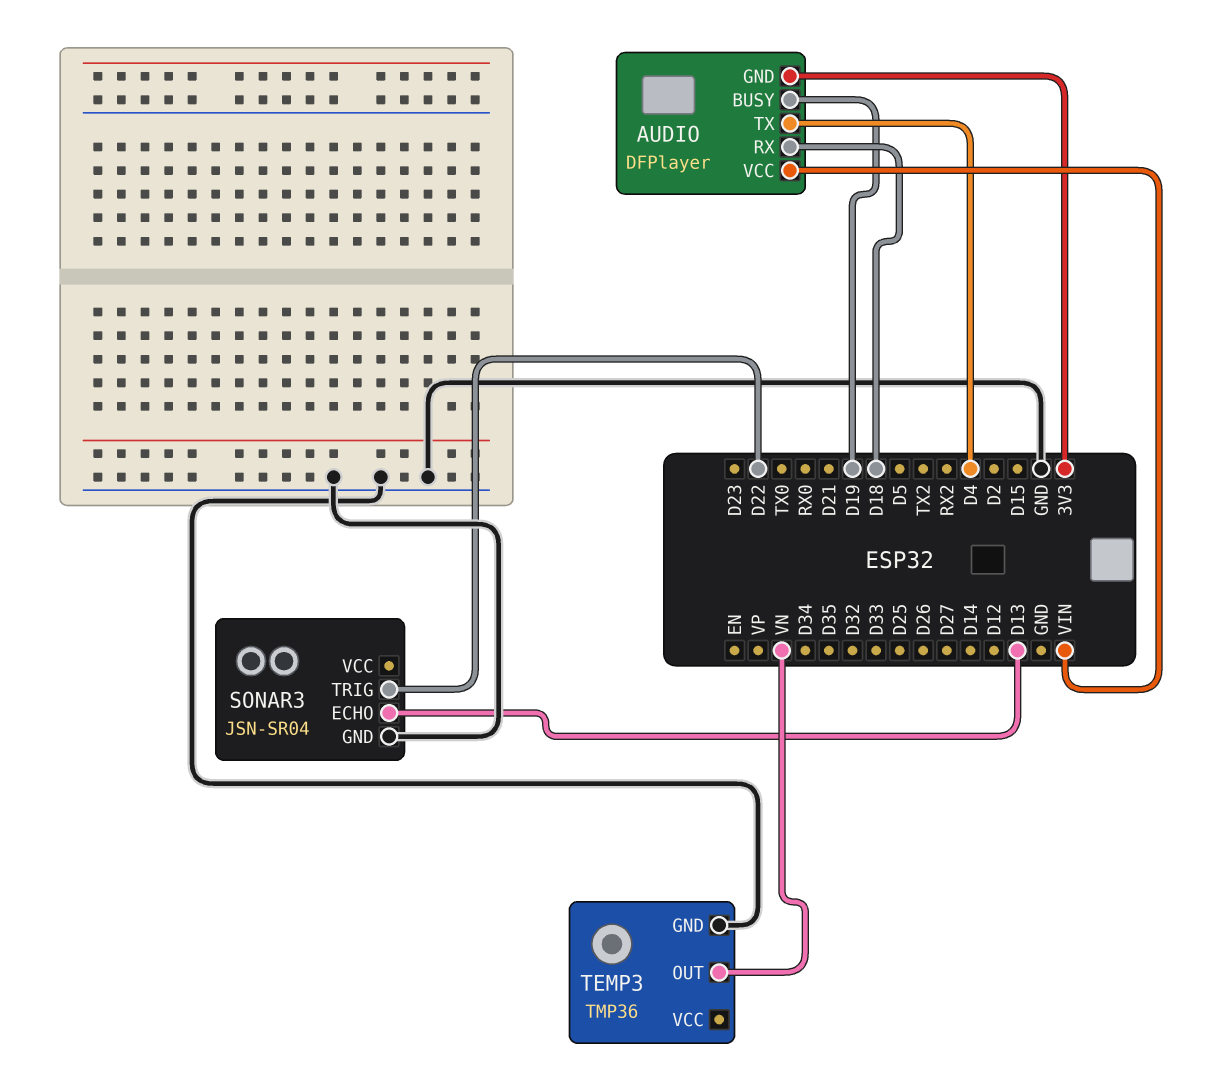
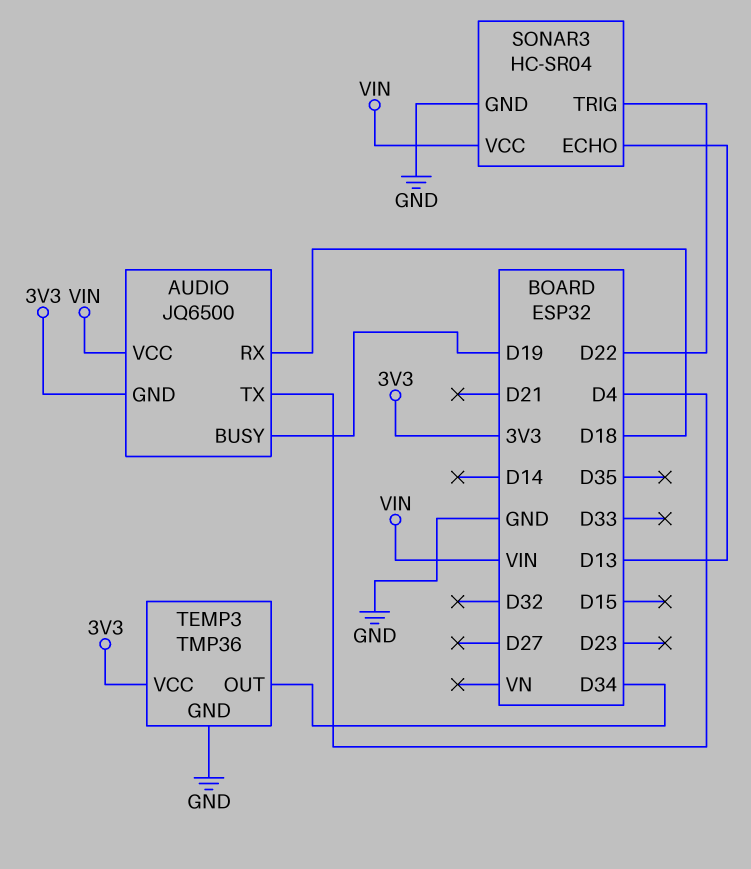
AUDIO: DFPlayer -> JQ6500
SONAR3: JSN-SR04 -> HC-SR04
SONAR3 pin VCC: none -> VIN
TEMP3 pin OUT: VN -> D34
TEMP3 pin VCC: none -> 3V3

